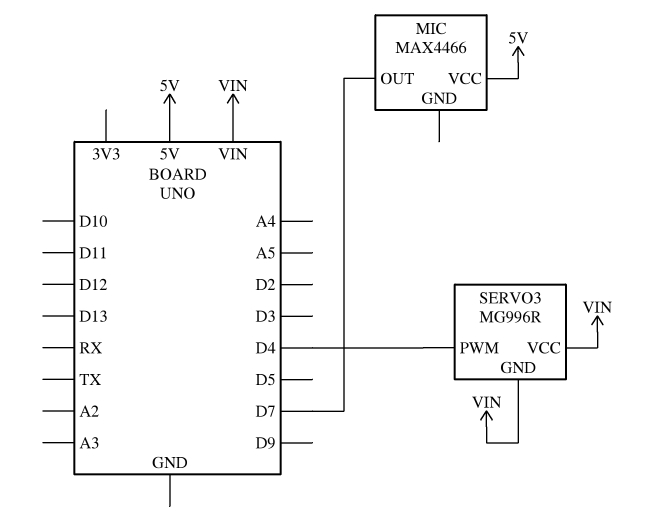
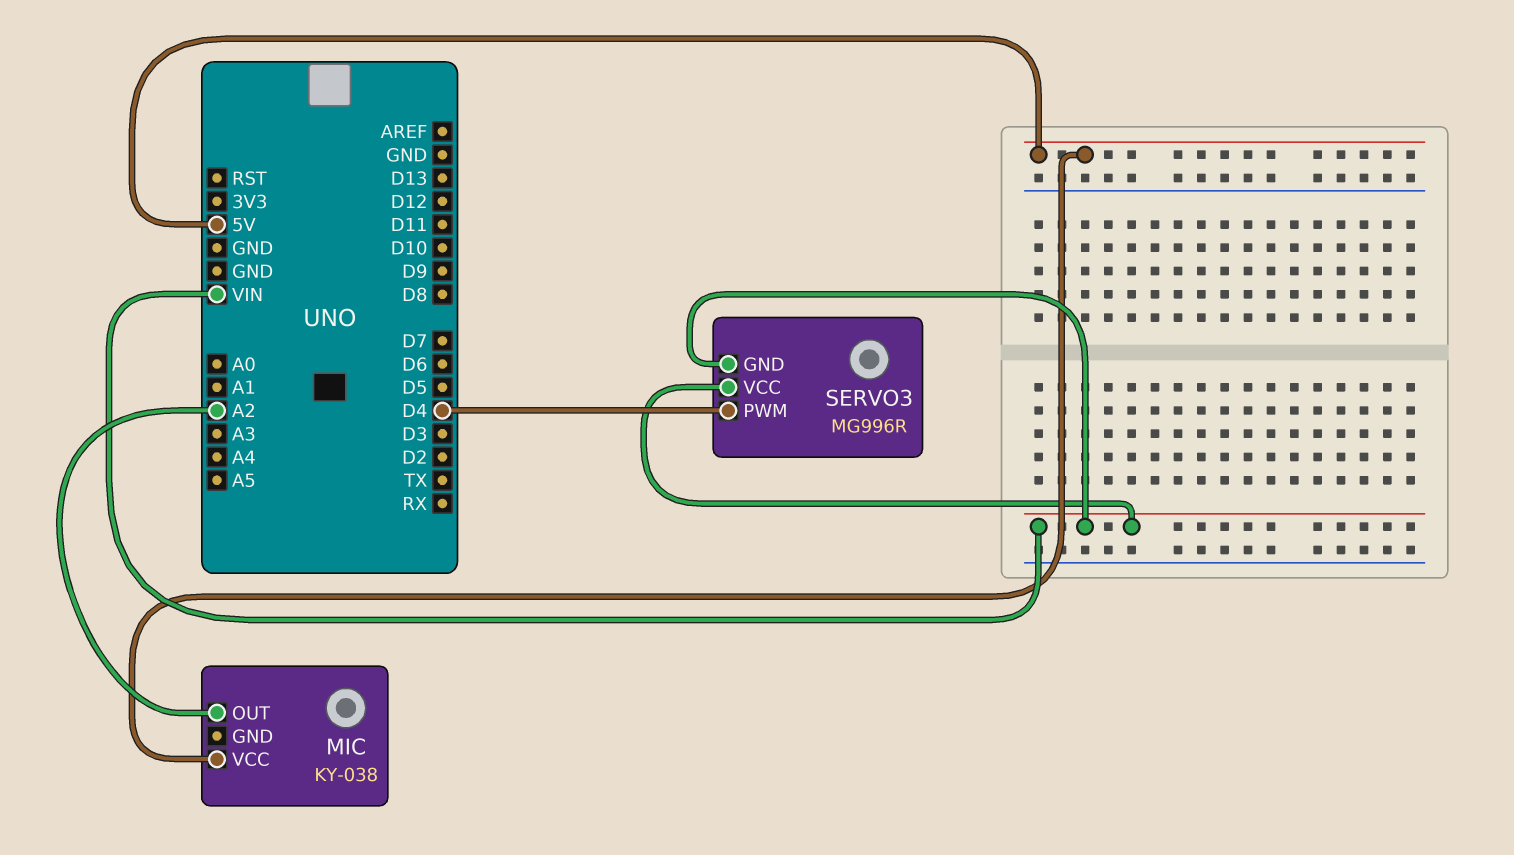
MIC: MAX4466 -> KY-038
MIC pin OUT: D7 -> A2

